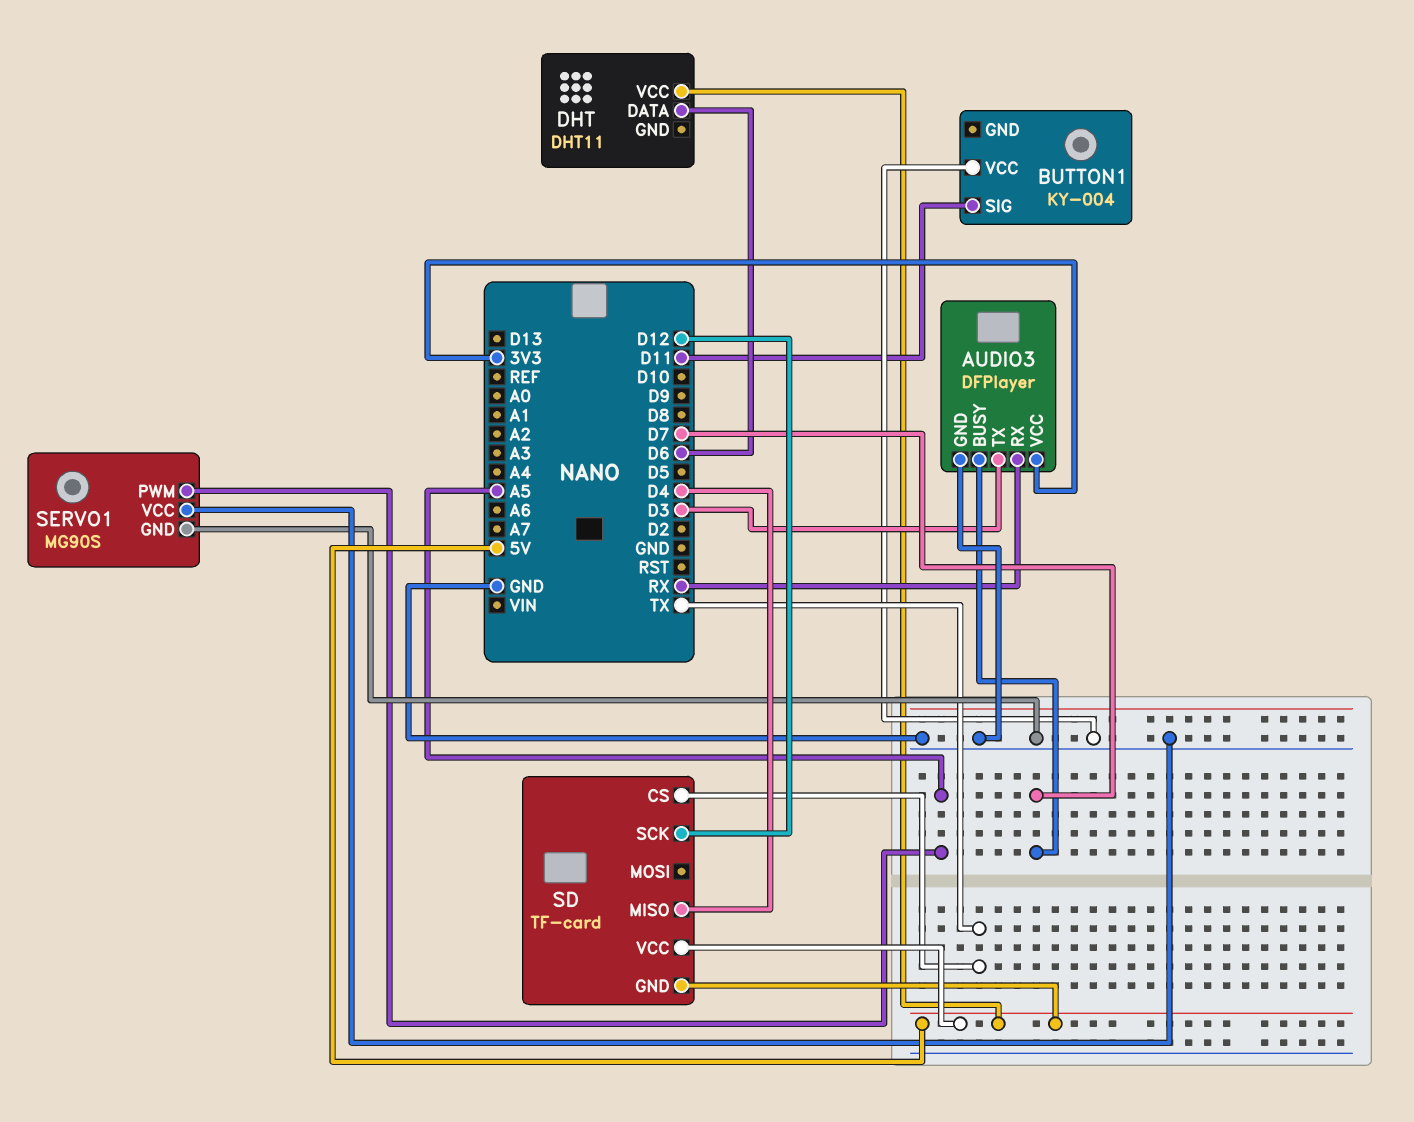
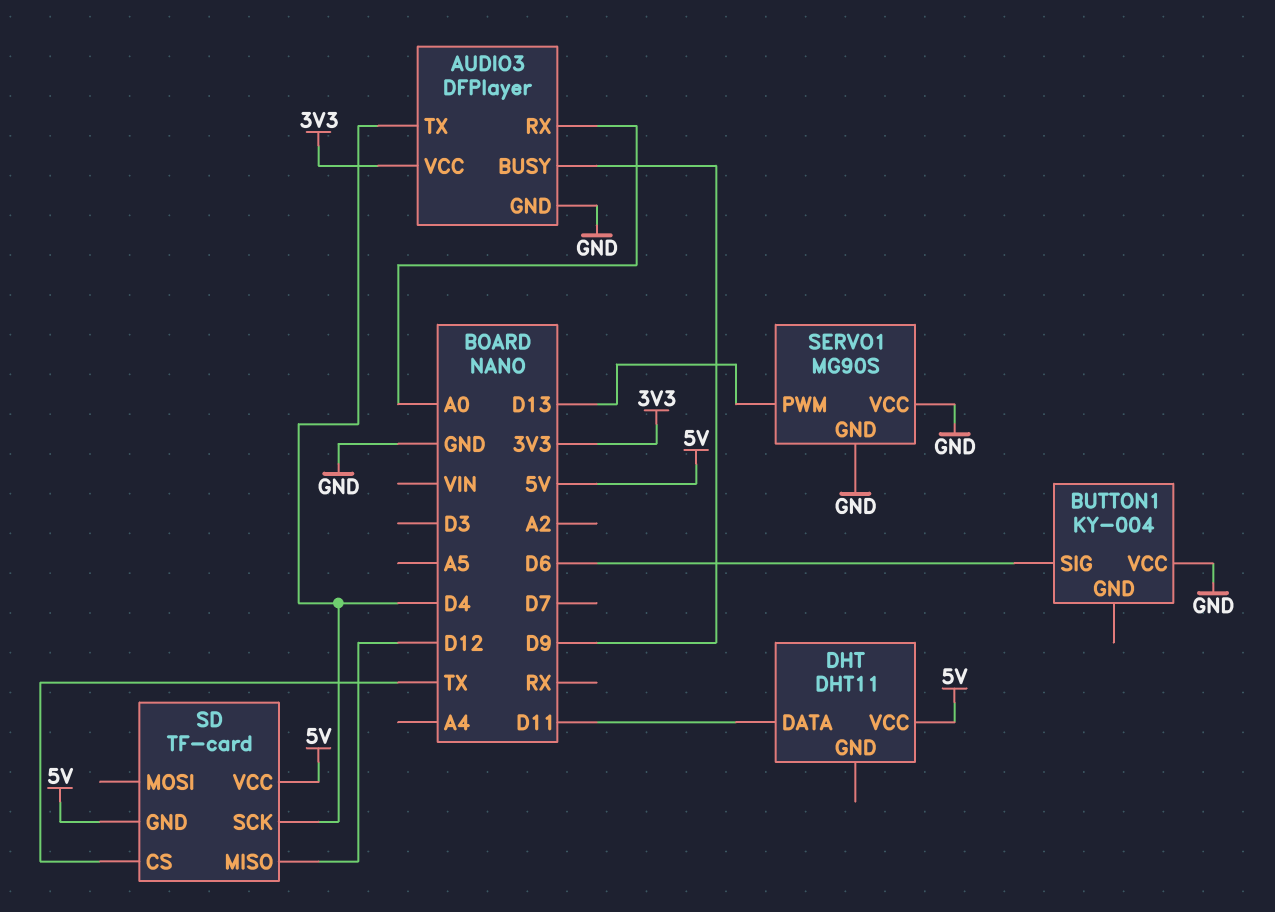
AUDIO3 pin BUSY: D7 -> D9
AUDIO3 pin RX: RX -> A0
AUDIO3 pin TX: D3 -> D4
BUTTON1 pin SIG: D11 -> D6
DHT pin DATA: D6 -> D11
SD pin MISO: D4 -> D12
SD pin SCK: D12 -> D4
SERVO1 pin PWM: A5 -> D13

